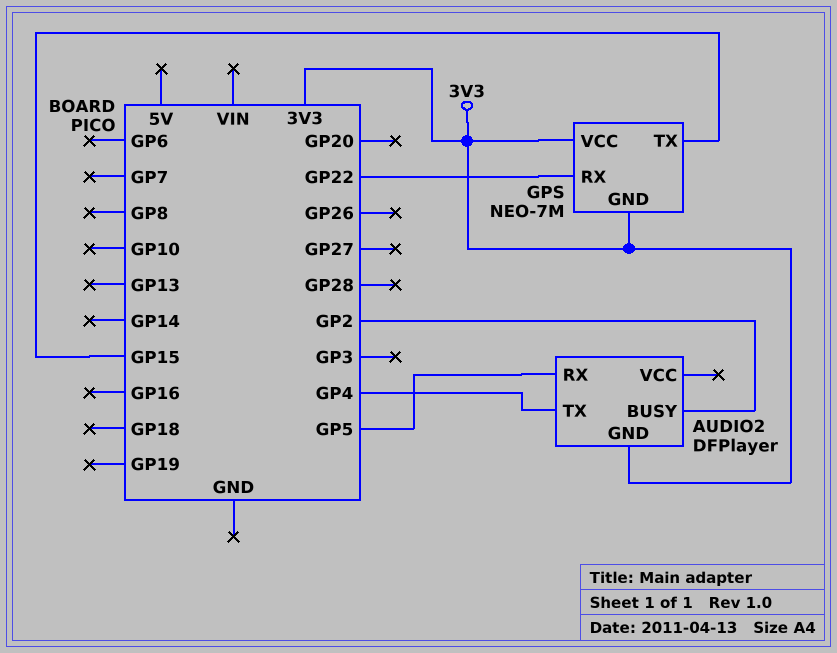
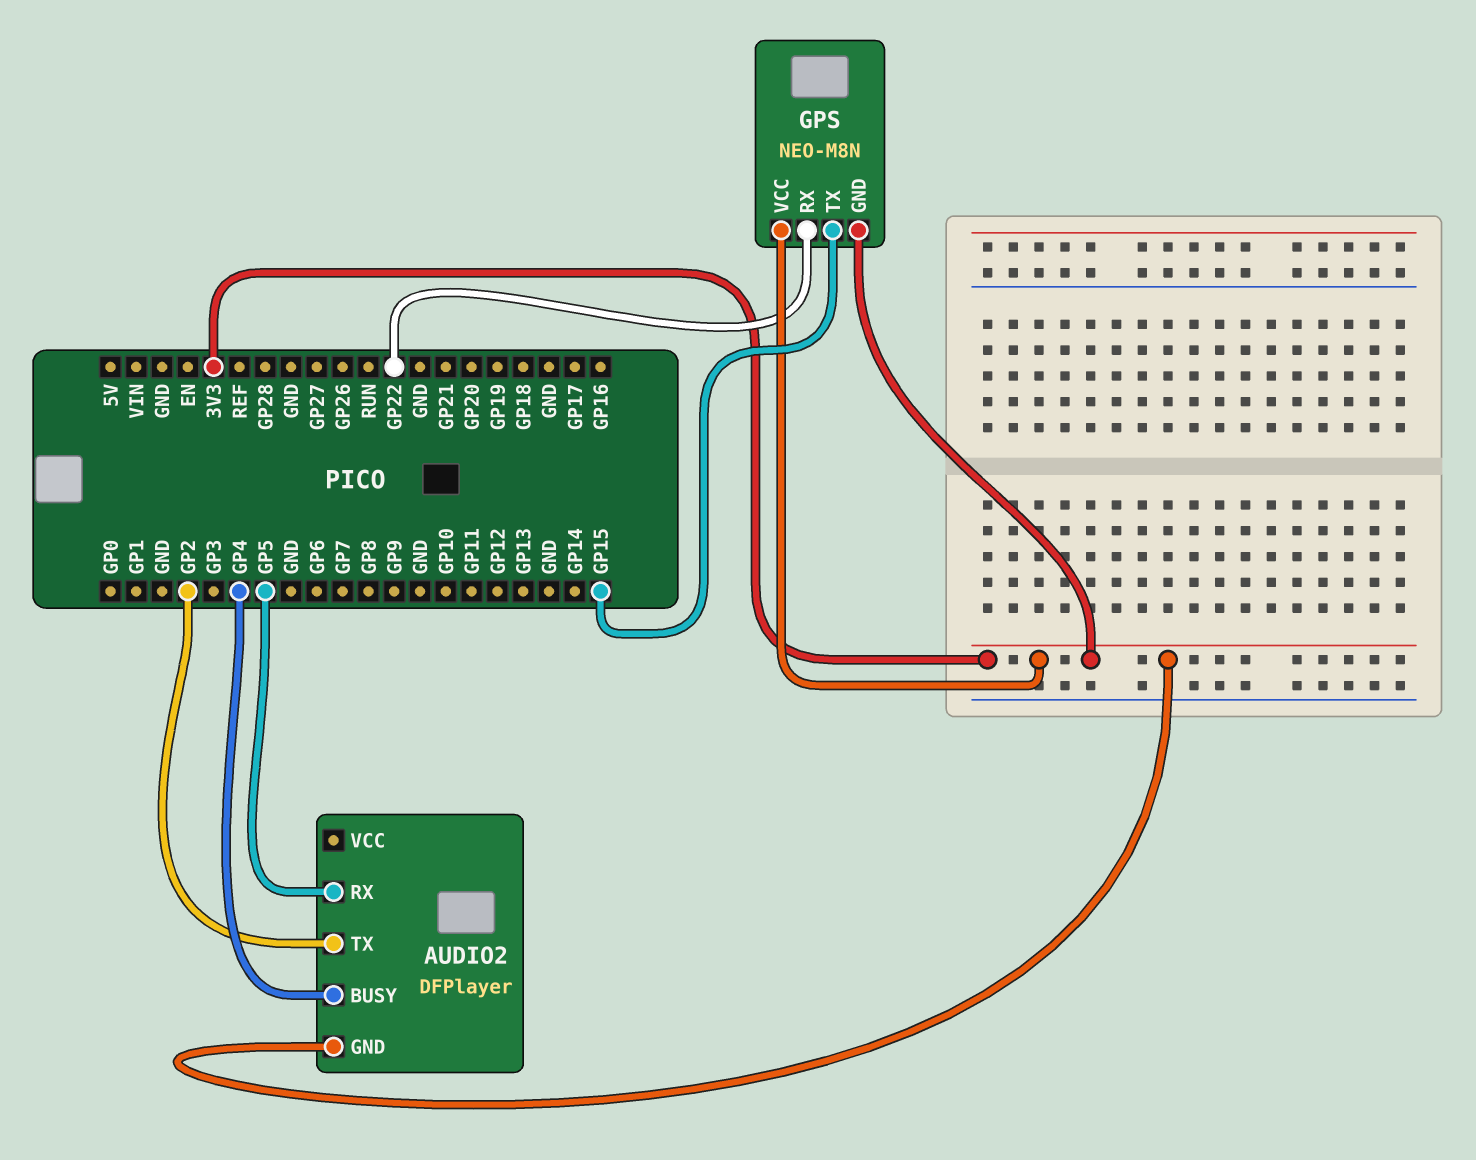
AUDIO2 pin BUSY: GP2 -> GP4
AUDIO2 pin TX: GP4 -> GP2
GPS: NEO-7M -> NEO-M8N

